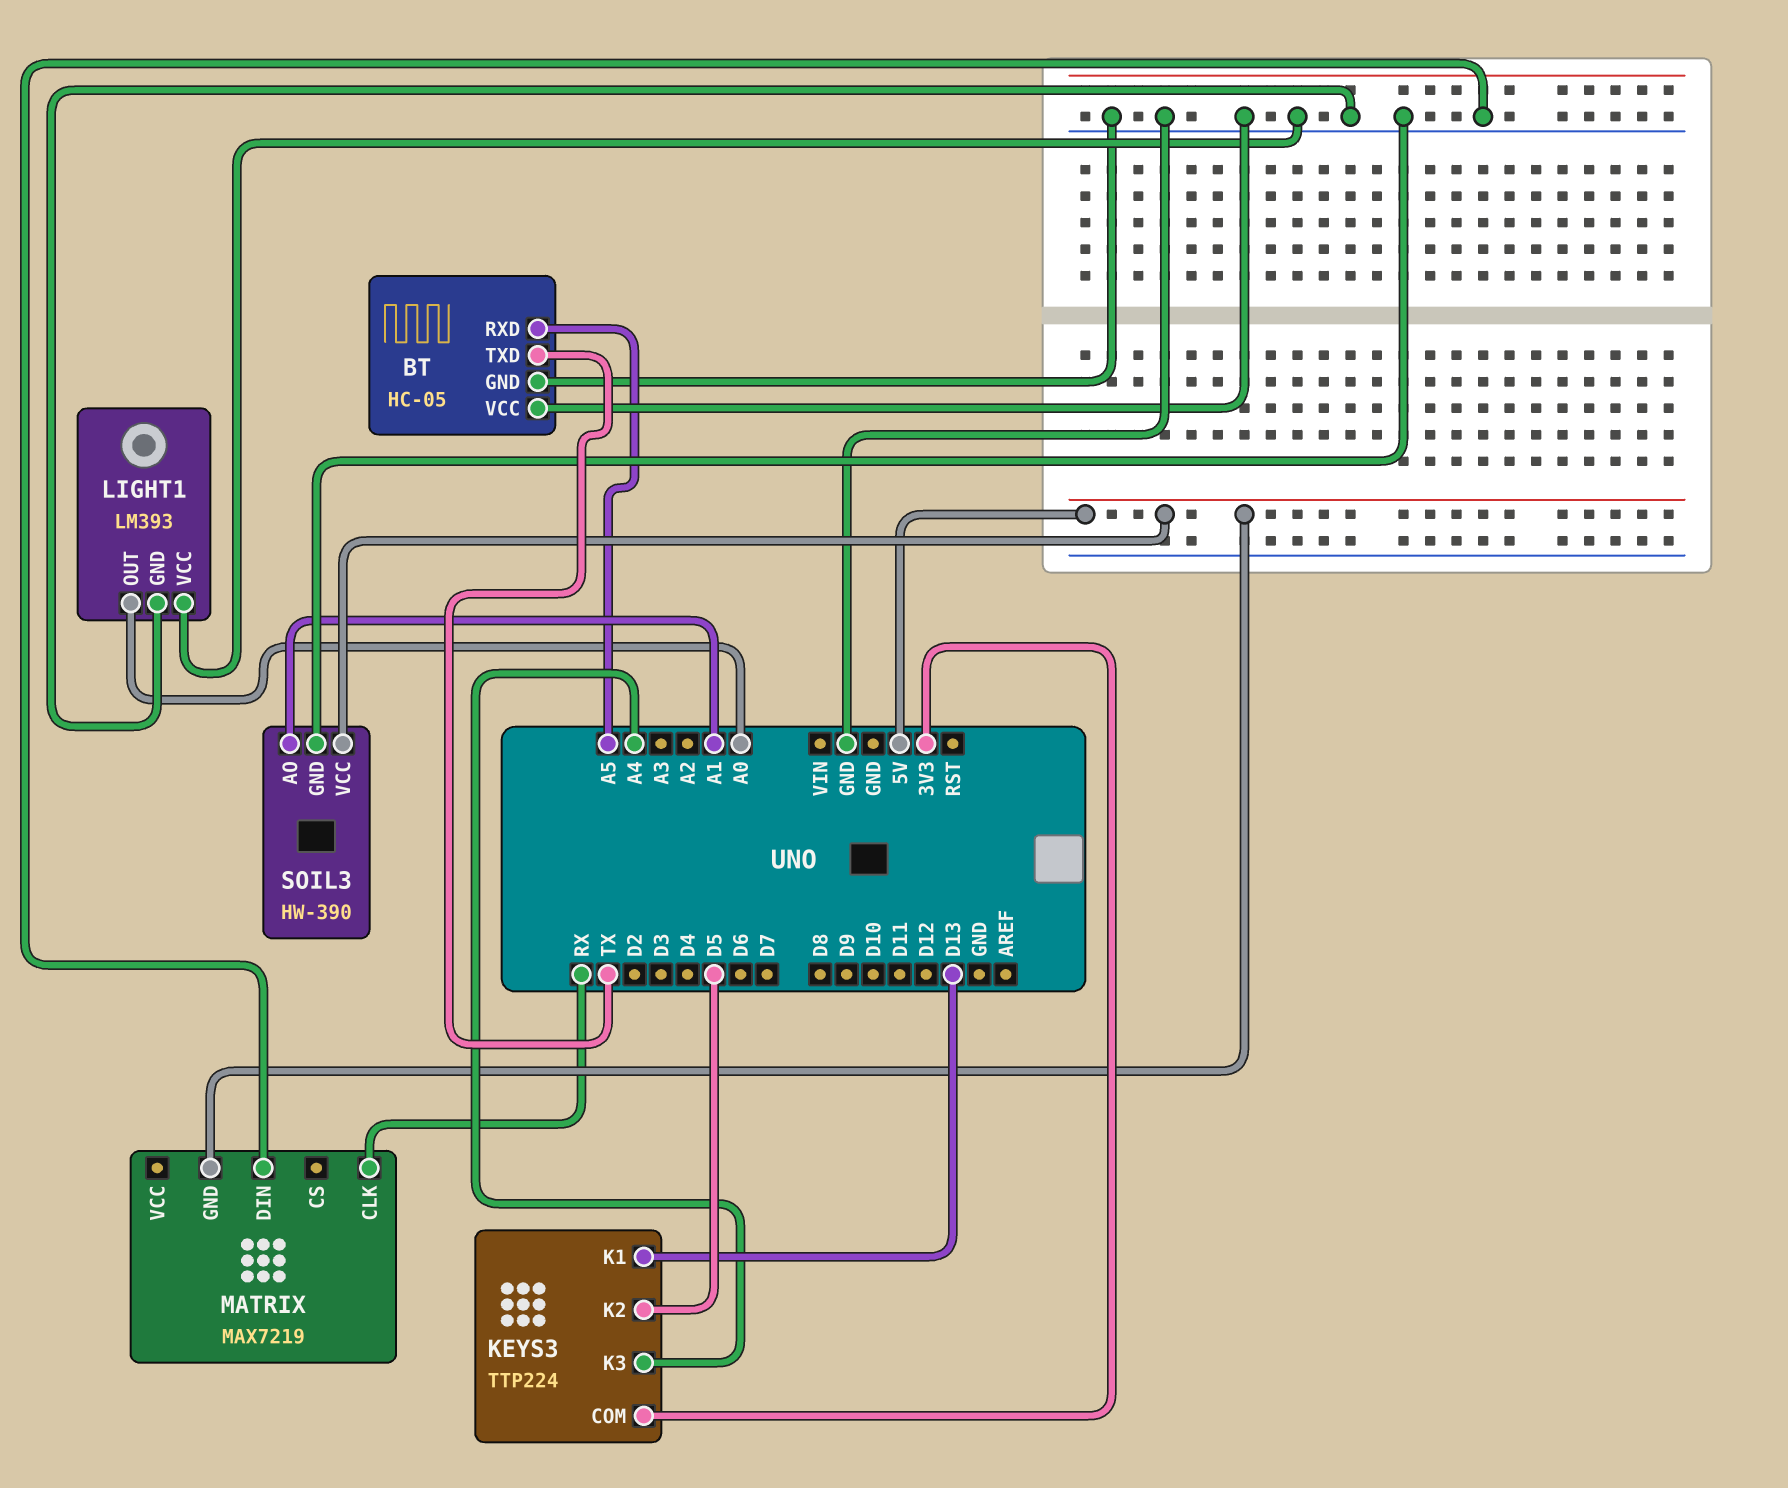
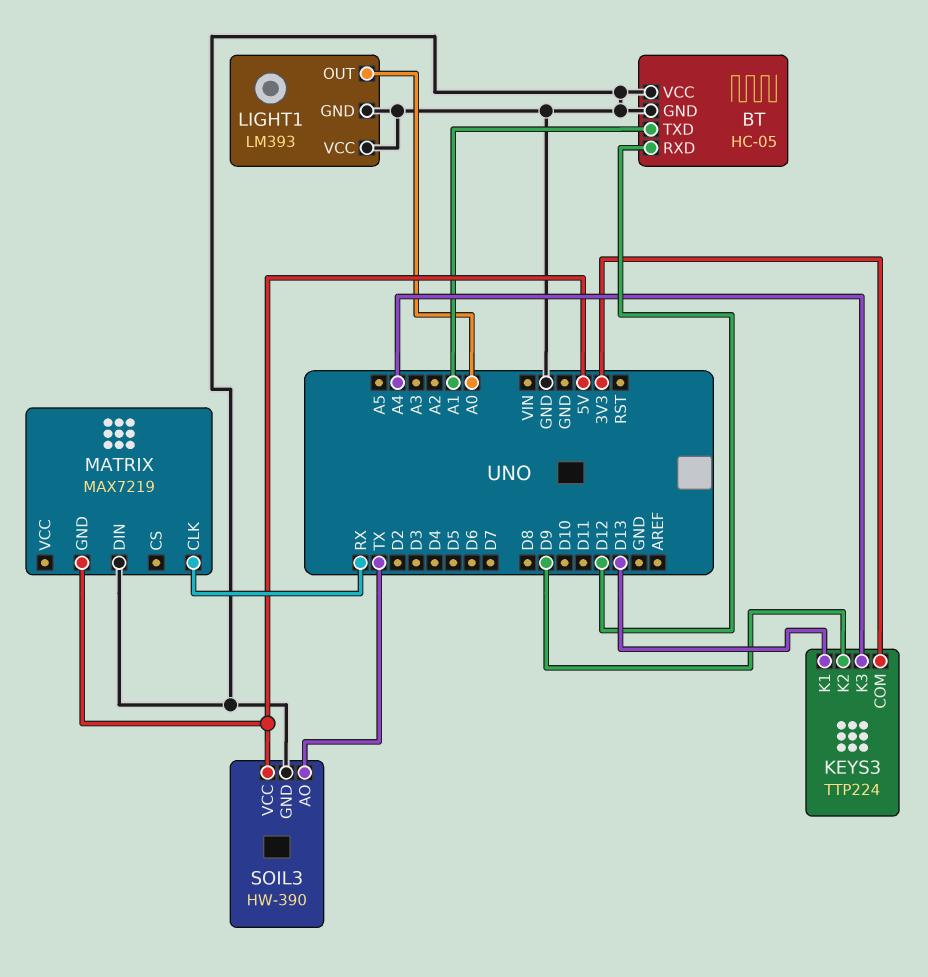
BT pin RXD: A5 -> D12
BT pin TXD: TX -> A1
KEYS3 pin K2: D5 -> D9
SOIL3 pin AO: A1 -> TX

